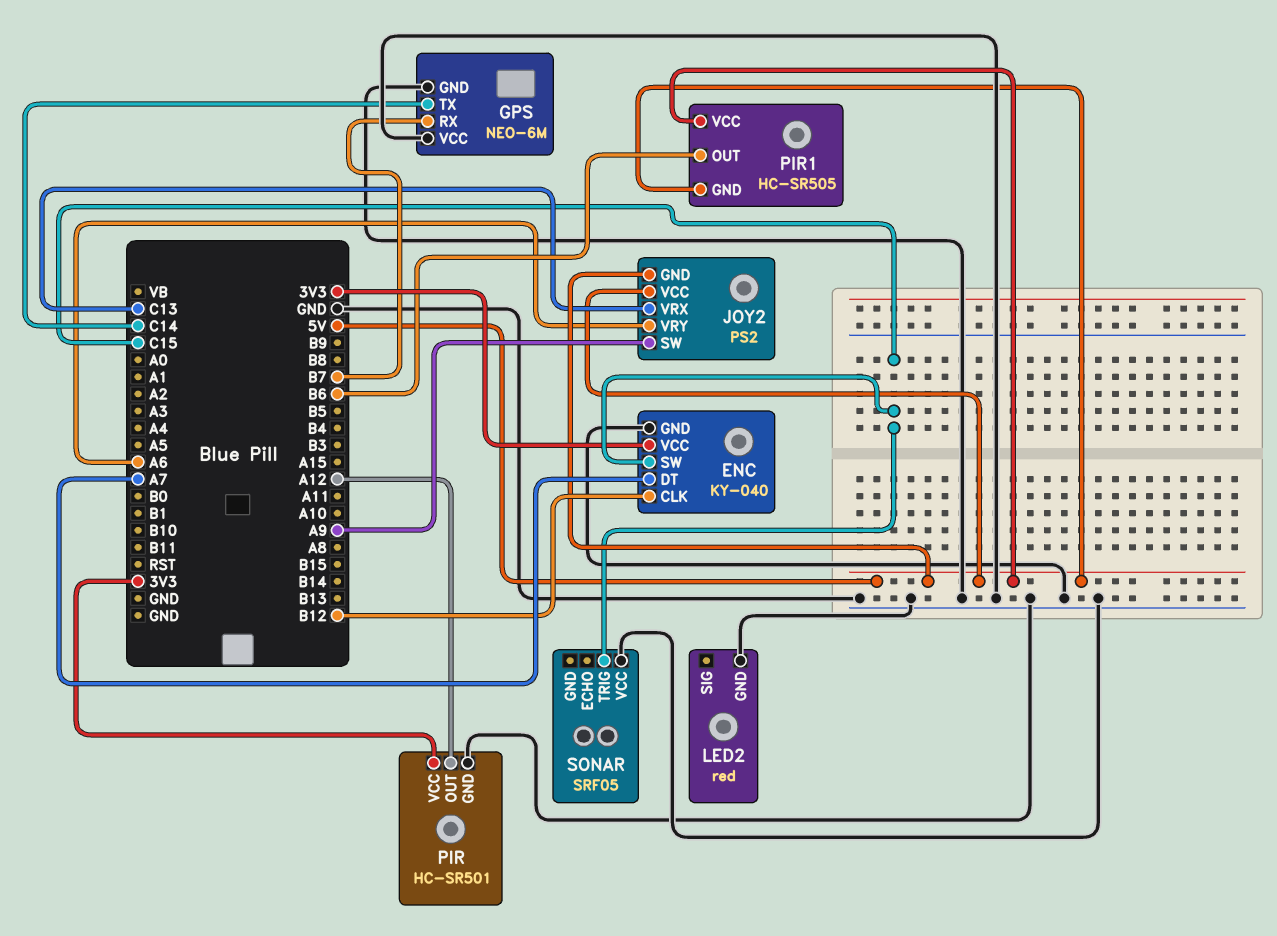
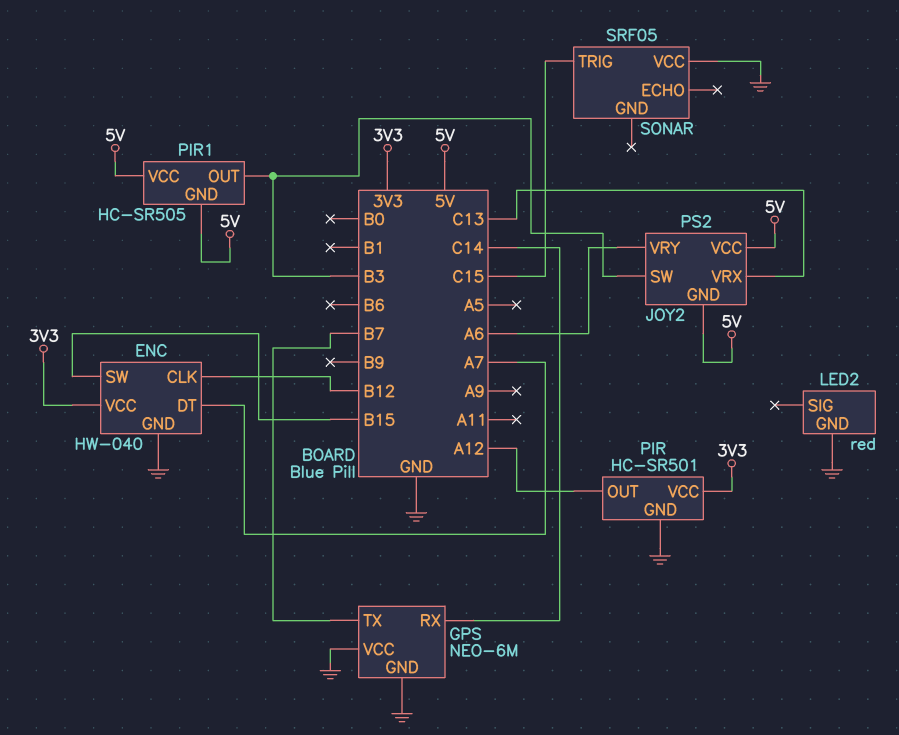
ENC: KY-040 -> HW-040
ENC pin SW: C15 -> B15
GPS pin RX: B7 -> C14
GPS pin TX: C14 -> B7
JOY2 pin SW: A9 -> B3
PIR1 pin OUT: B6 -> B3

